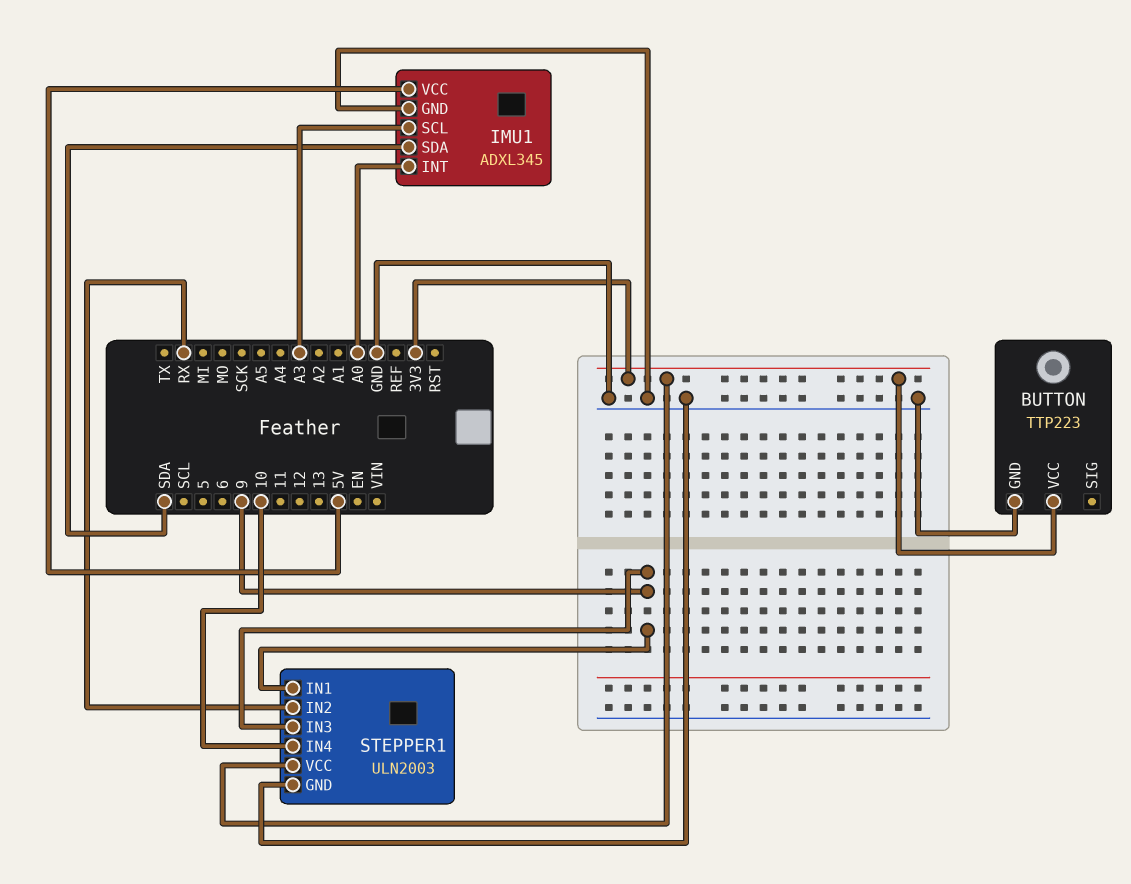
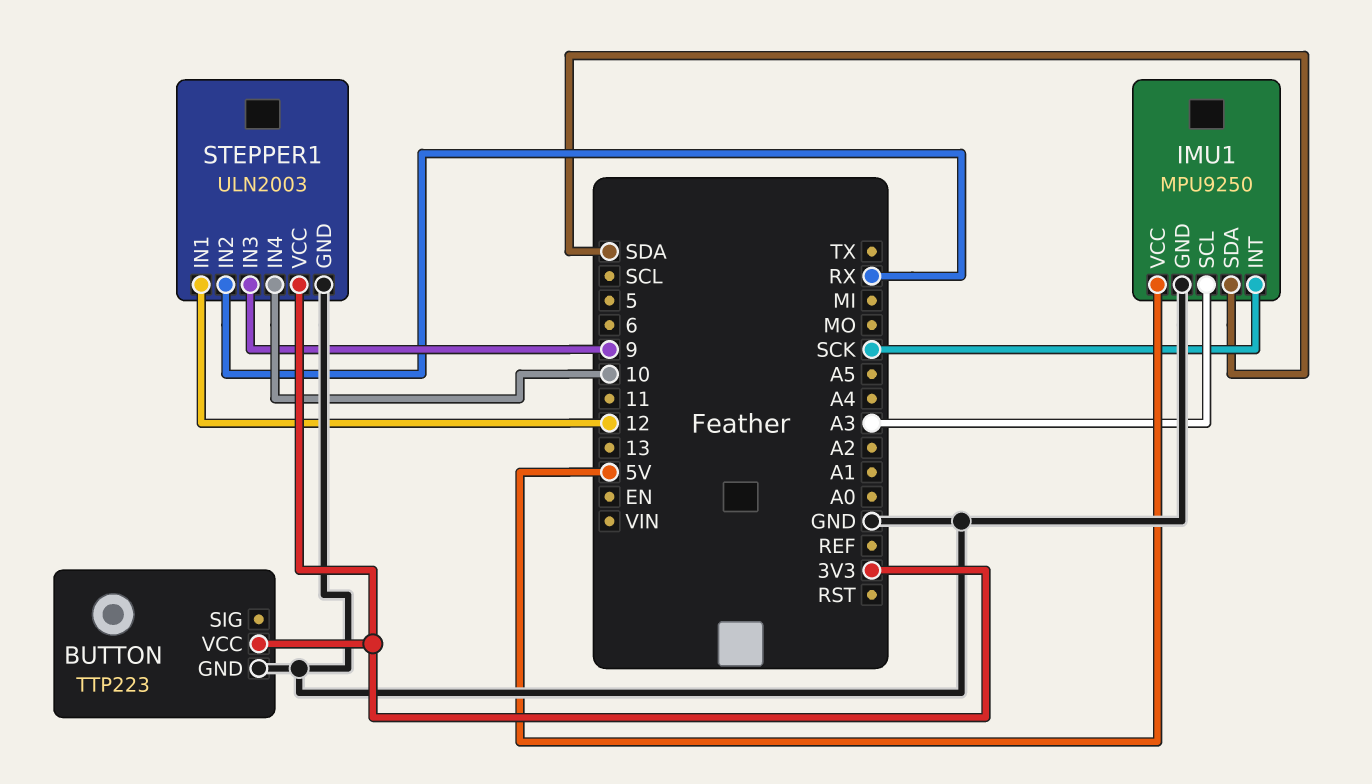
IMU1: ADXL345 -> MPU9250
IMU1 pin INT: A0 -> SCK
STEPPER1 pin IN1: 9 -> 12

